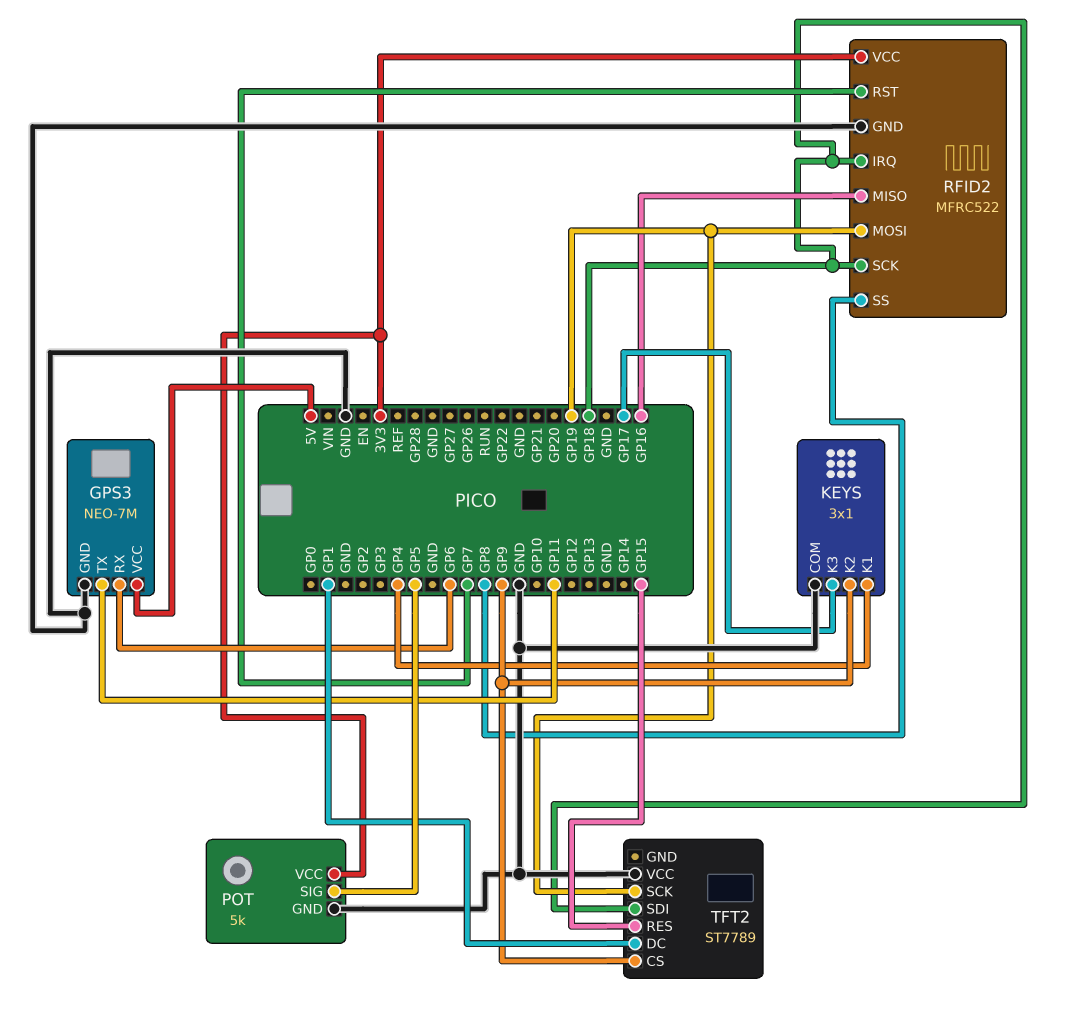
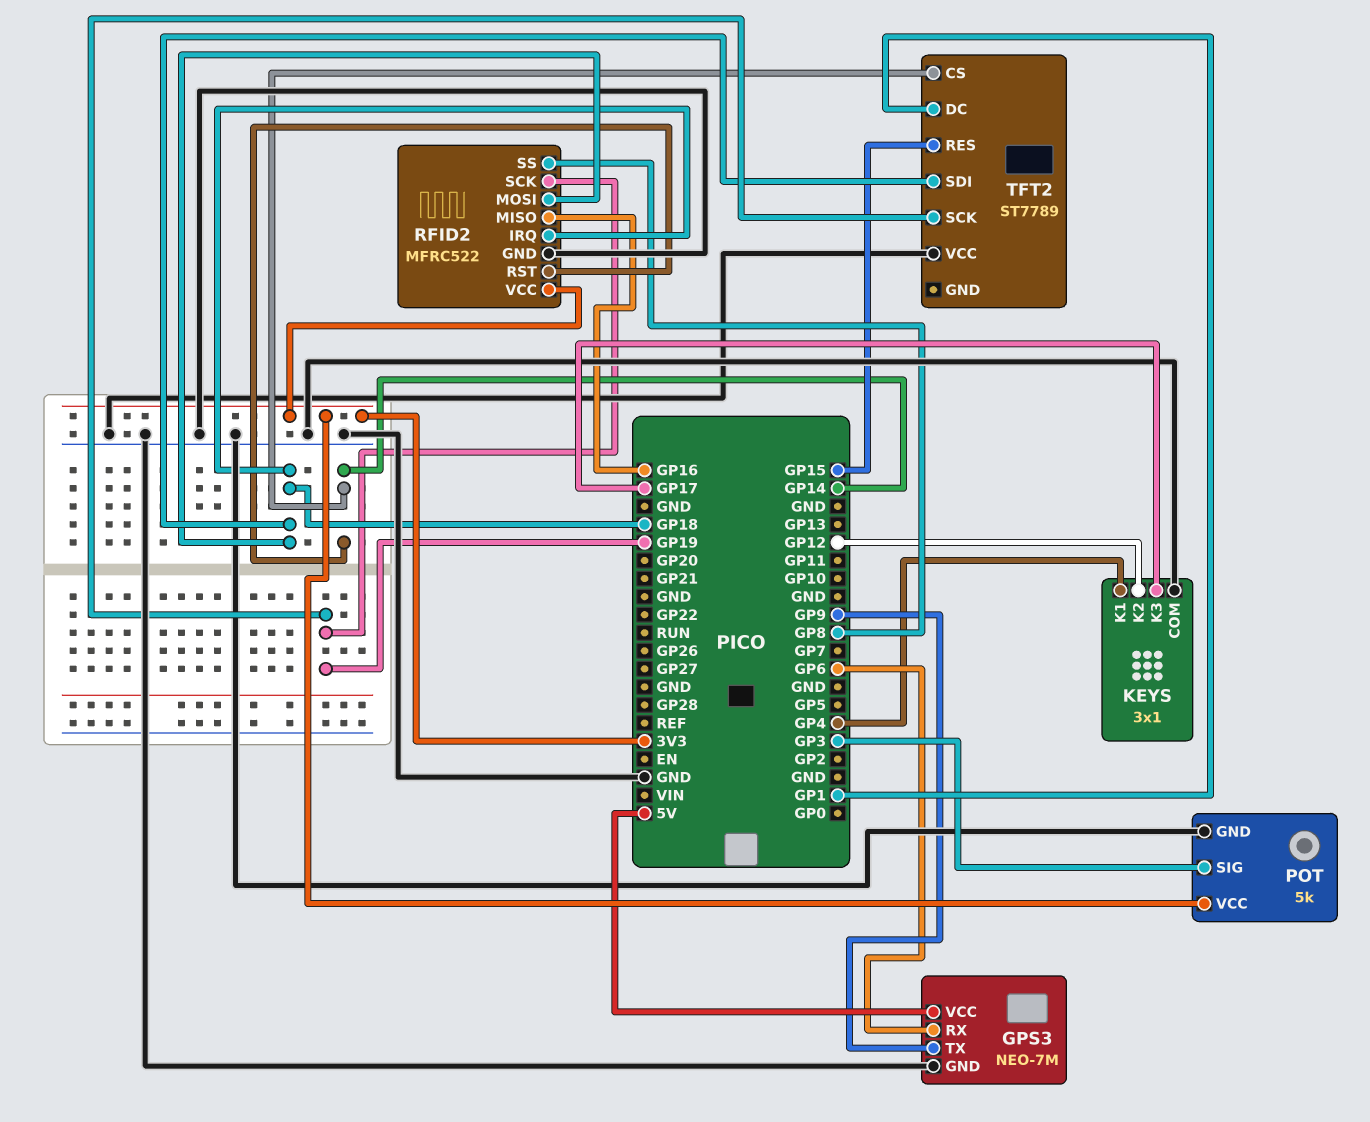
GPS3 pin TX: GP11 -> GP9
KEYS pin K2: GP9 -> GP12
POT pin SIG: GP5 -> GP3
RFID2 pin MOSI: GP19 -> GP18
RFID2 pin RST: GP7 -> GP14
RFID2 pin SCK: GP18 -> GP19
TFT2 pin CS: GP9 -> GP14

